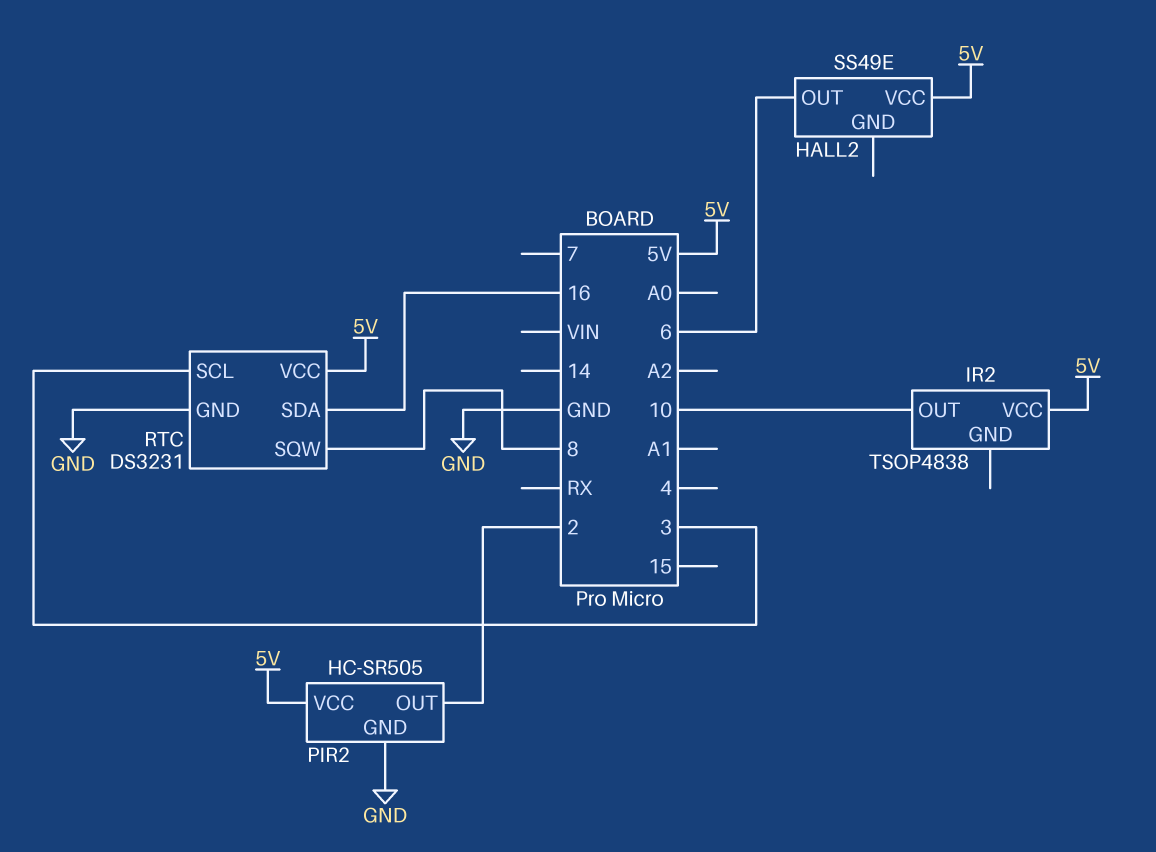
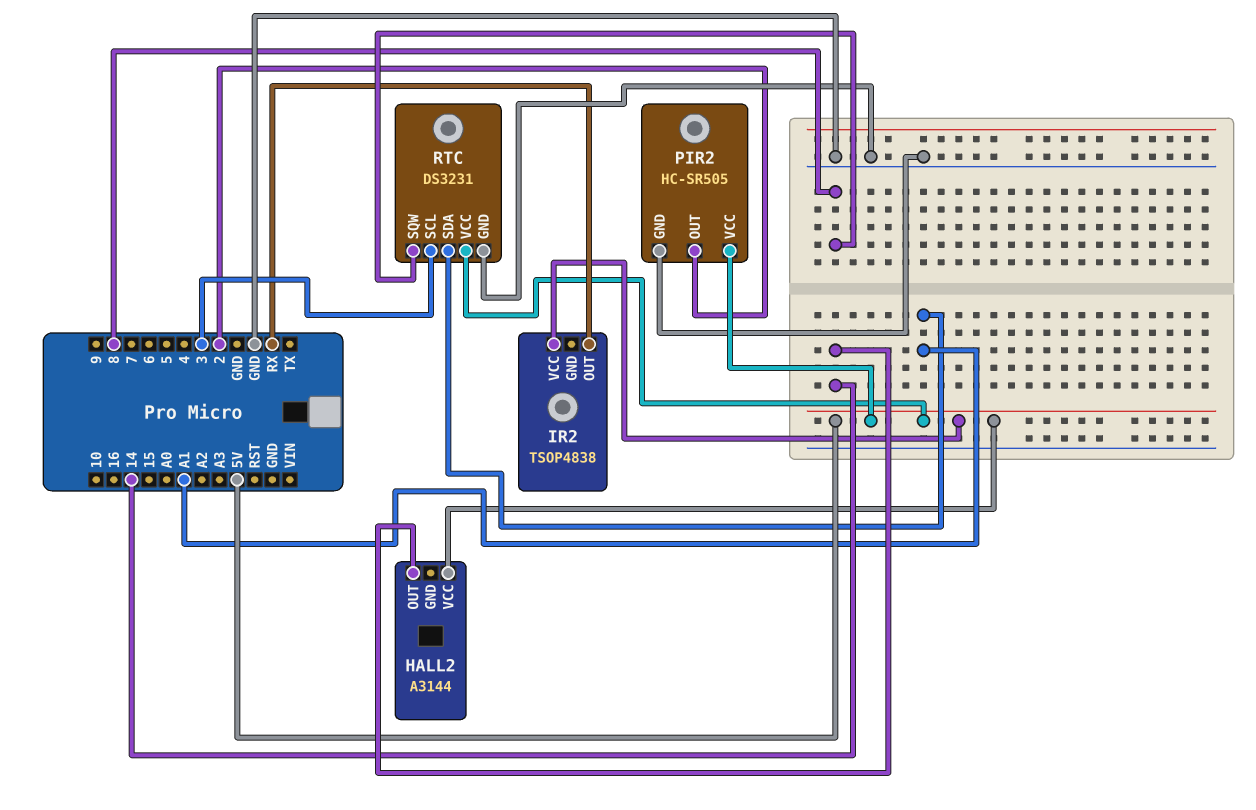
HALL2: SS49E -> A3144
HALL2 pin OUT: 6 -> 14
IR2 pin OUT: 10 -> RX
RTC pin SDA: 16 -> A1

